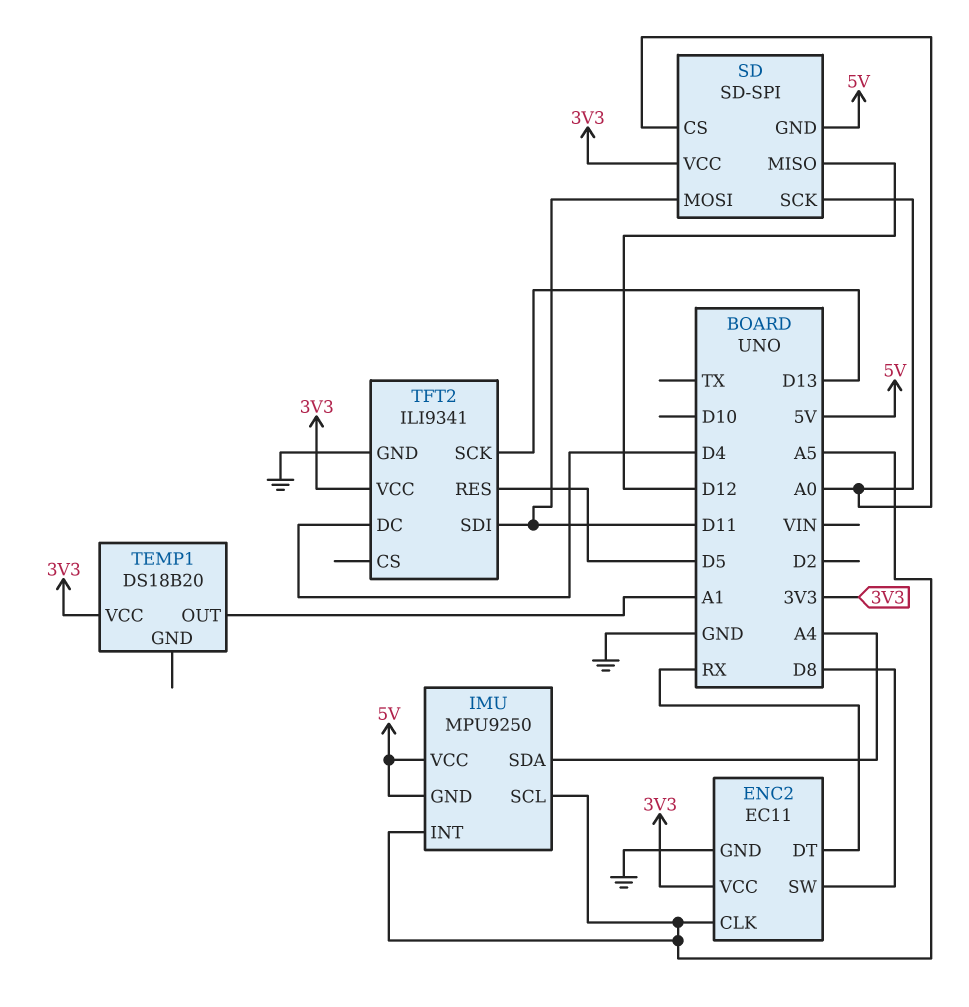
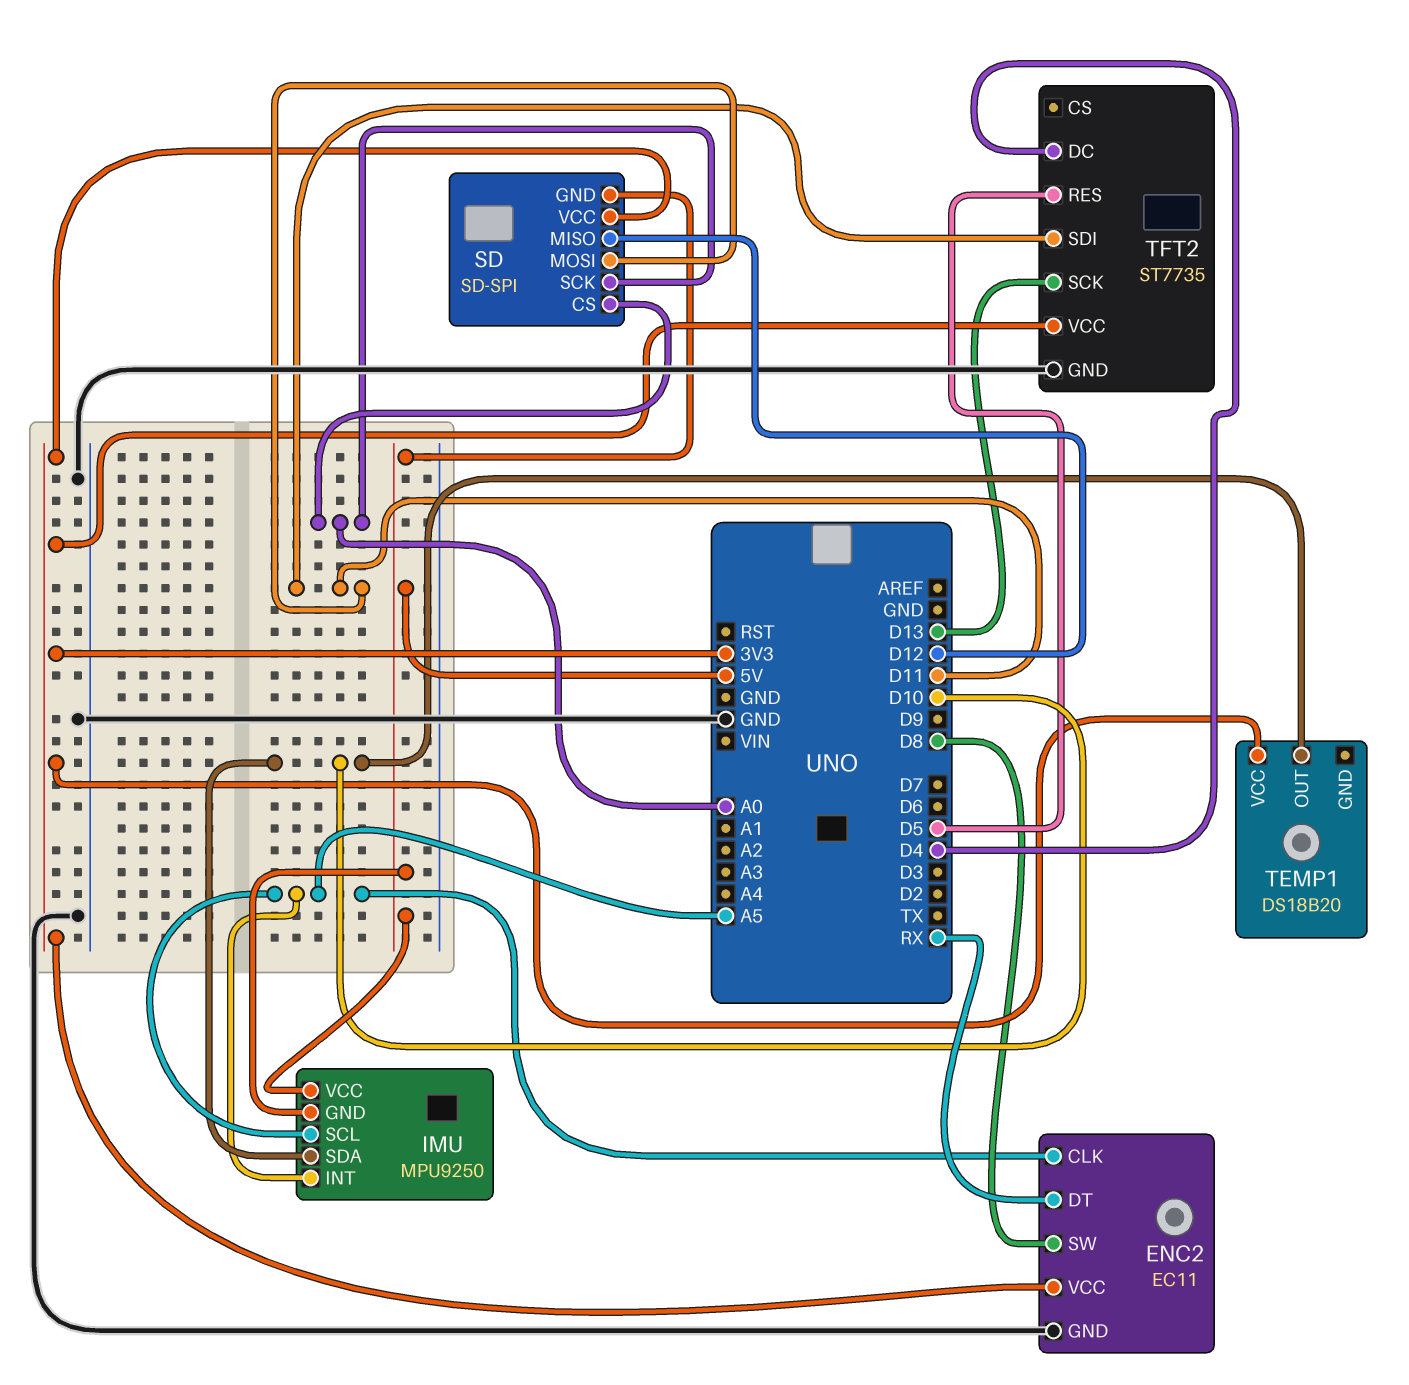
IMU pin SDA: A4 -> D10
TEMP1 pin OUT: A1 -> D10
TFT2: ILI9341 -> ST7735

